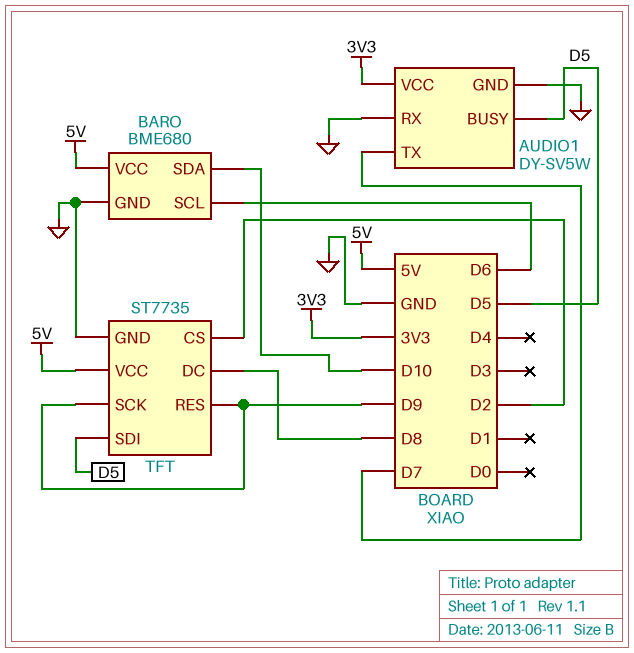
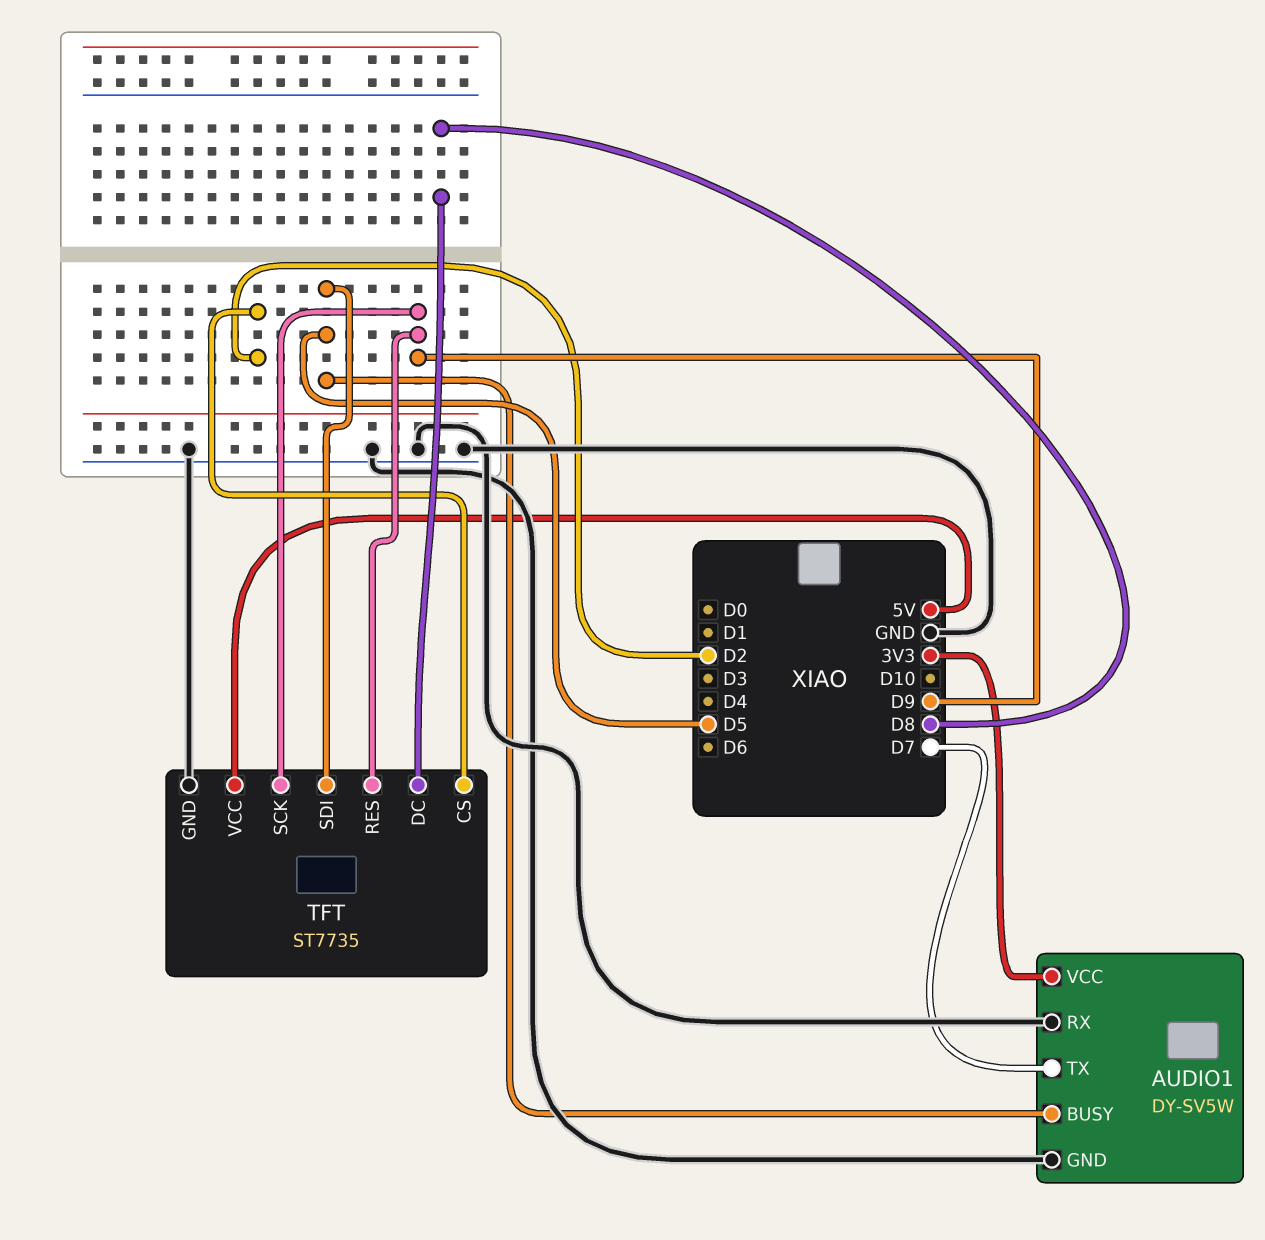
BARO: BME680 -> none
BARO pin GND: GND -> none
BARO pin SCL: D6 -> none
BARO pin SDA: D10 -> none
BARO pin VCC: 5V -> none

